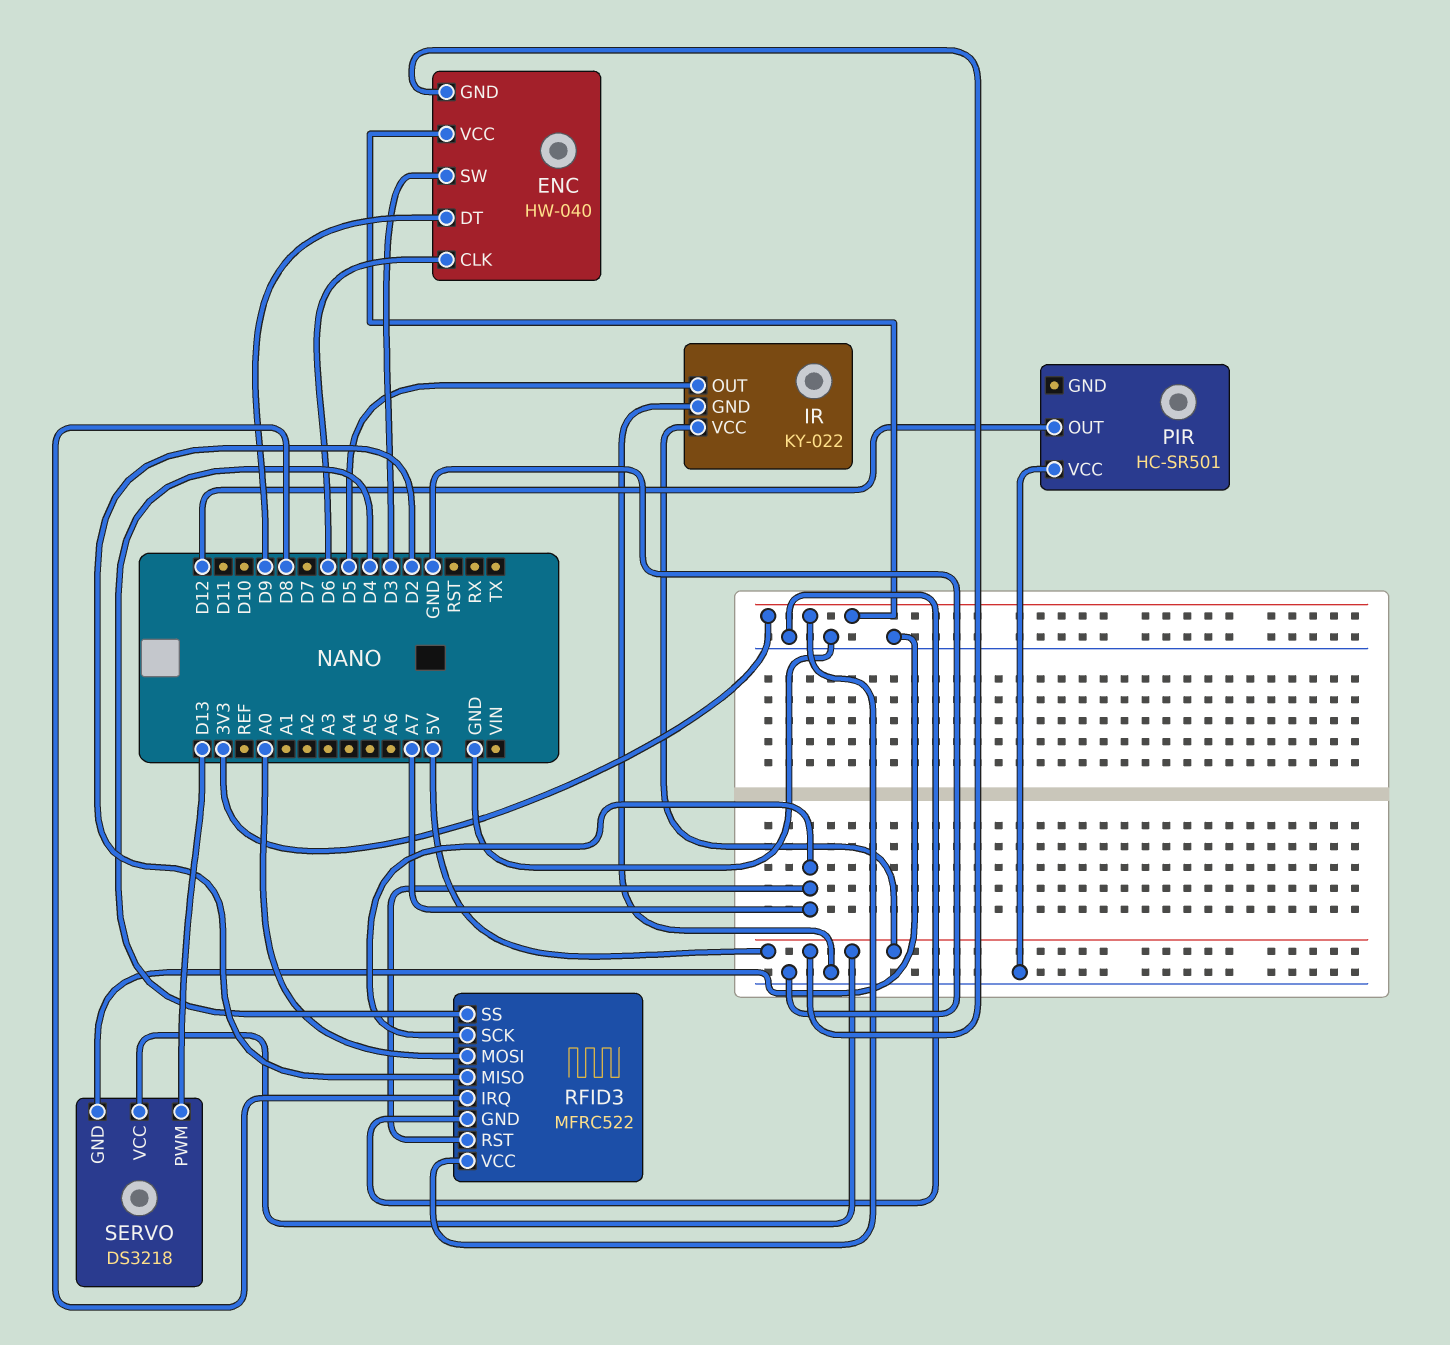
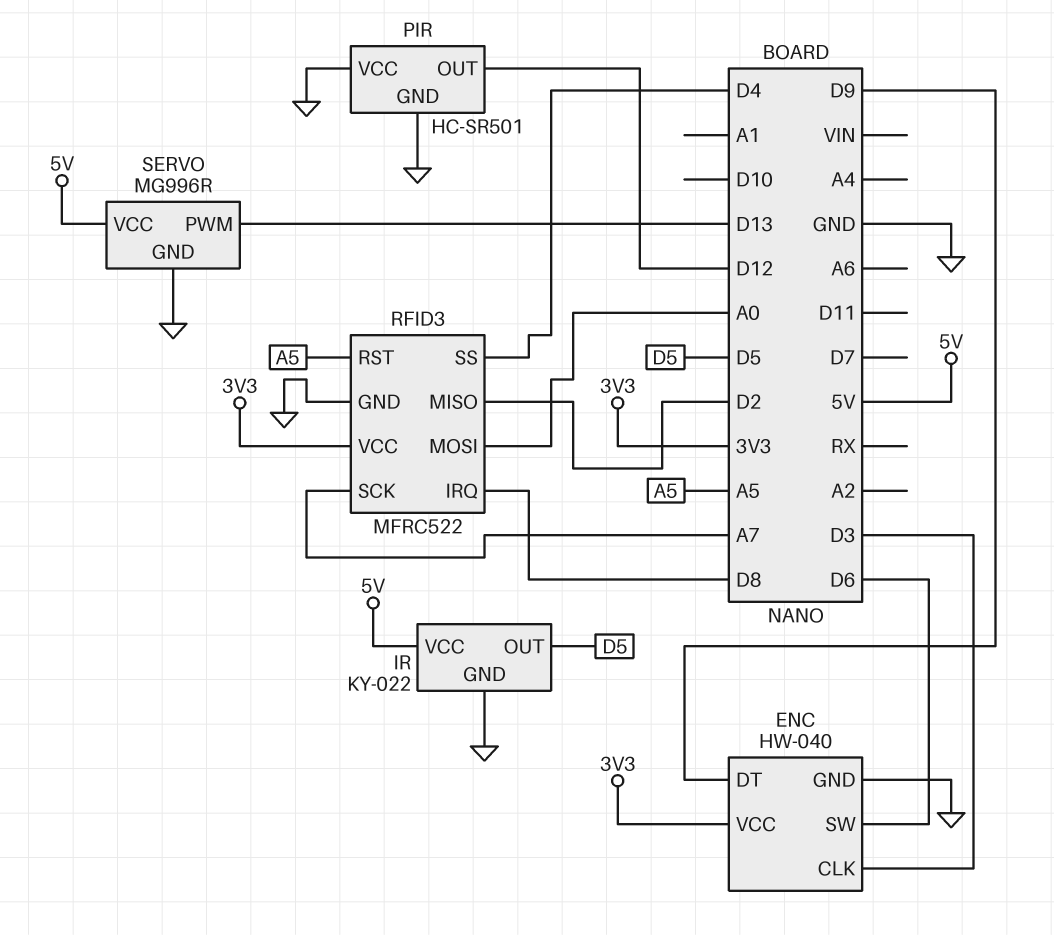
ENC pin CLK: D6 -> D3
ENC pin GND: 5V -> GND
ENC pin SW: D3 -> D6
PIR pin GND: none -> GND
RFID3 pin RST: A7 -> A5
SERVO: DS3218 -> MG996R

